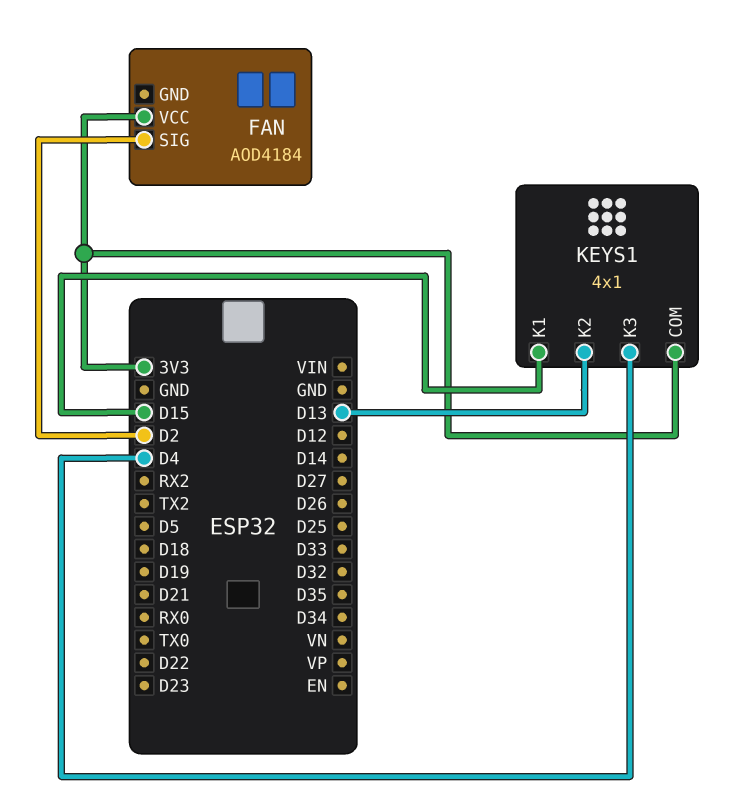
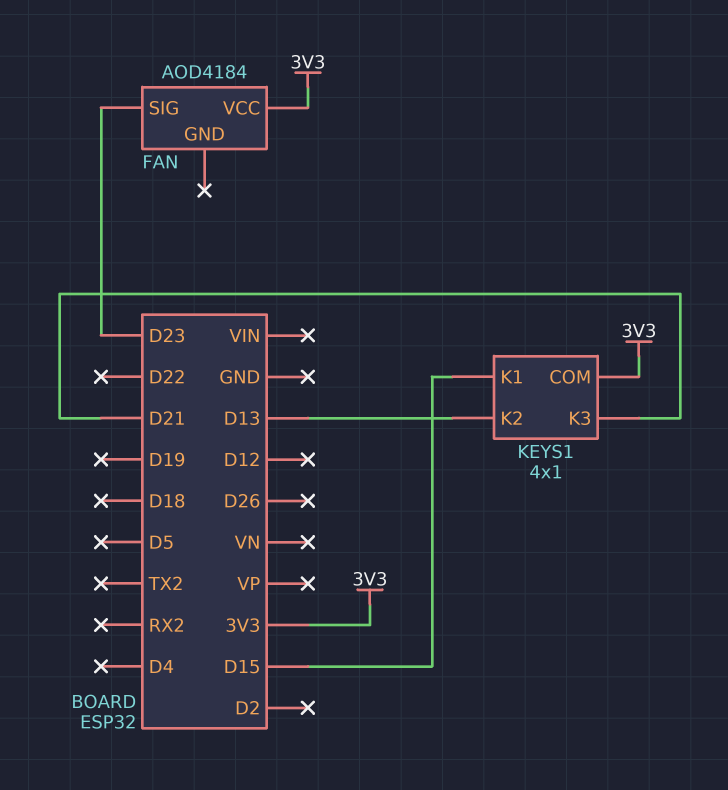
FAN pin SIG: D2 -> D23
KEYS1 pin K3: D4 -> D21

